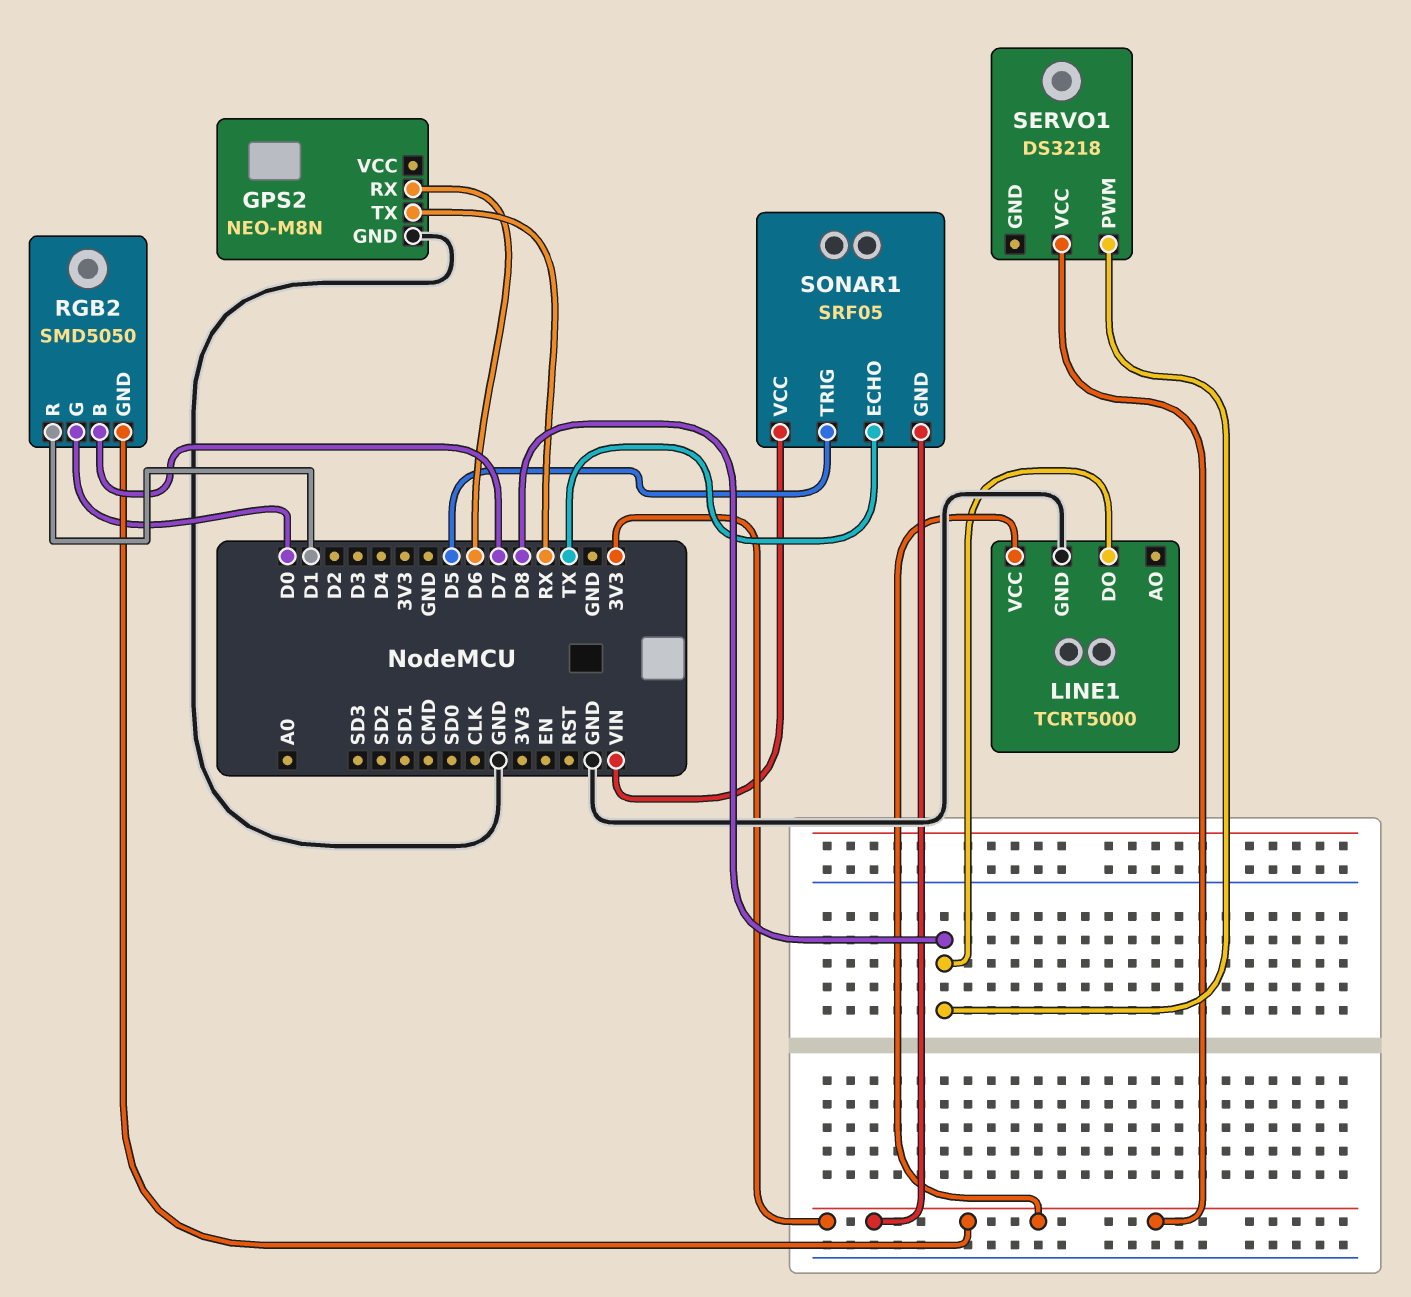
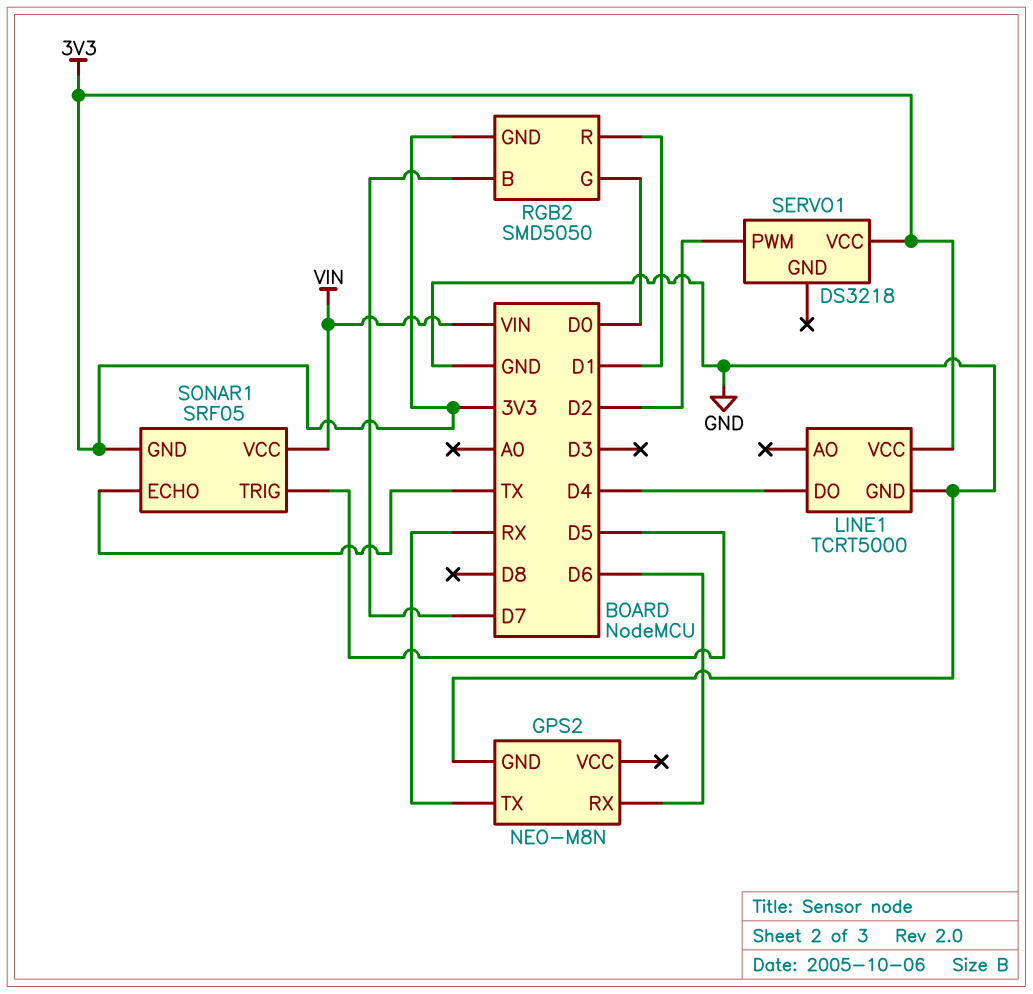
LINE1 pin DO: D8 -> D4
SERVO1 pin PWM: D8 -> D2

